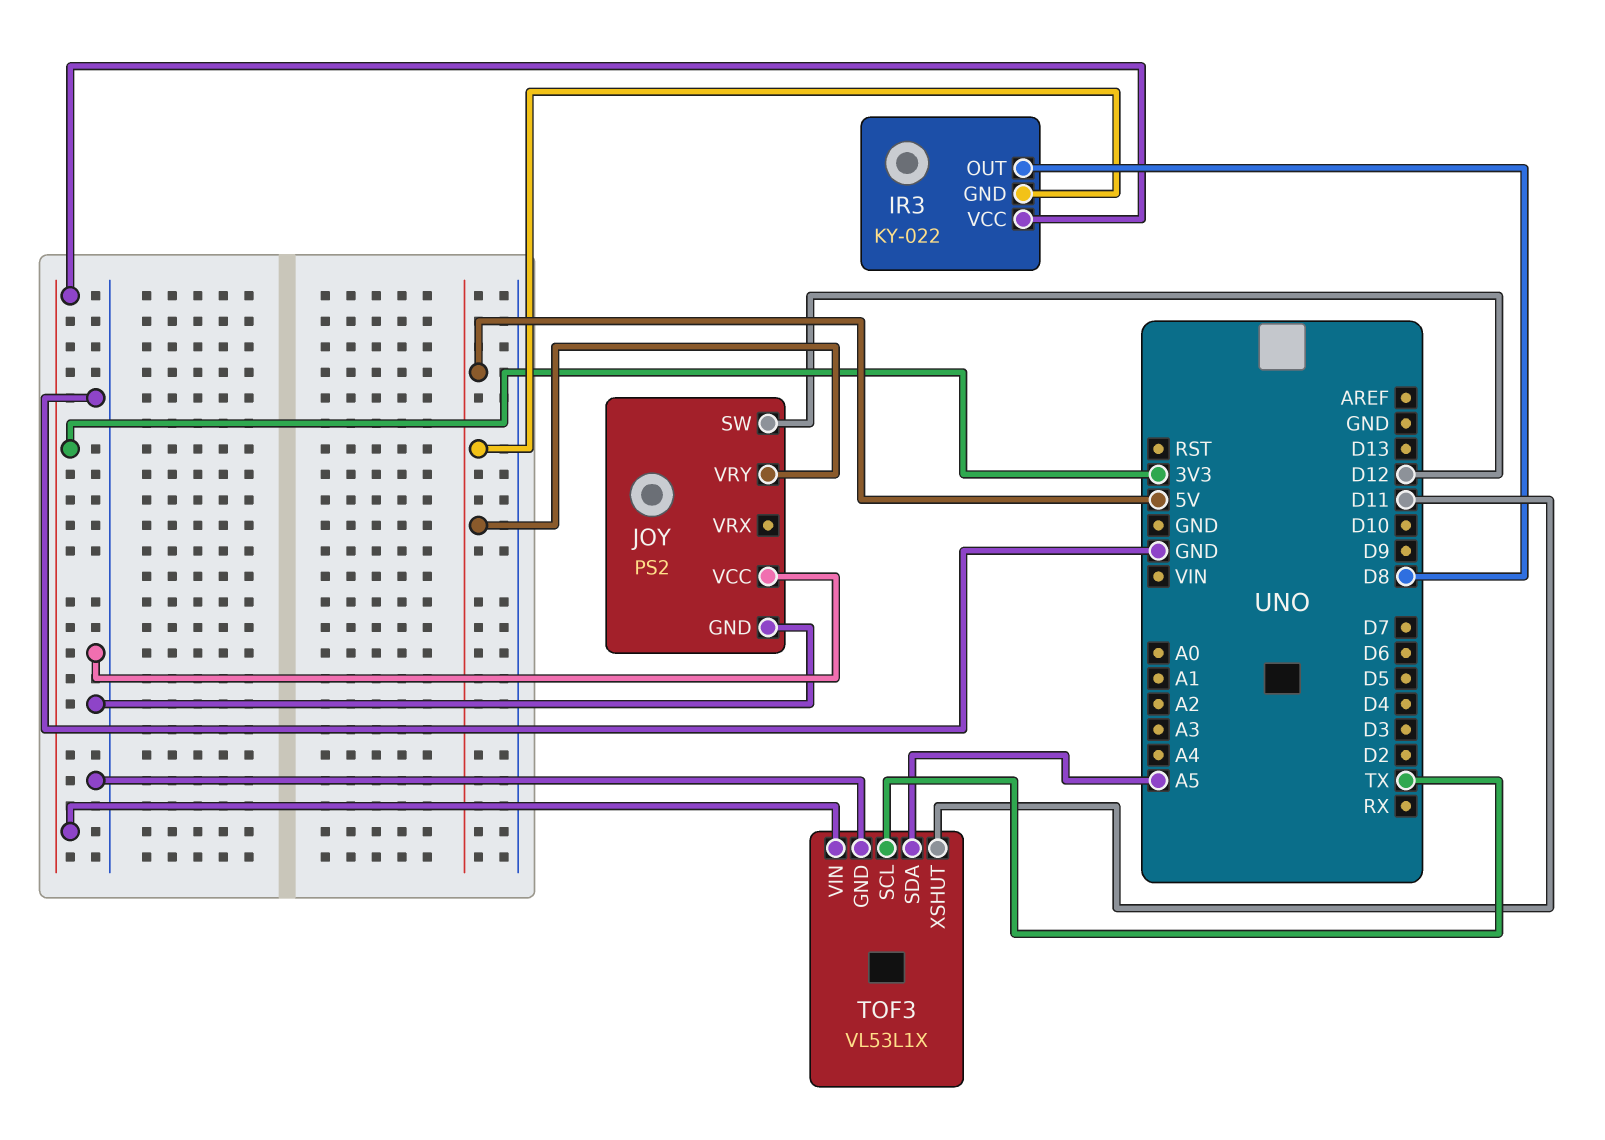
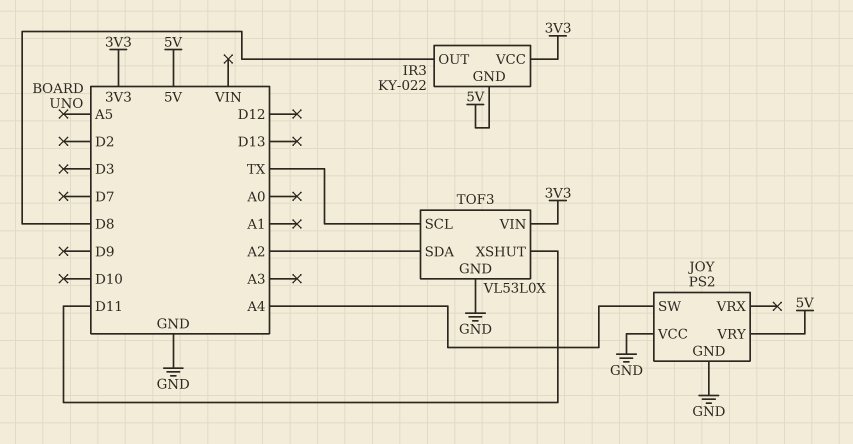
JOY pin SW: D12 -> A4
TOF3: VL53L1X -> VL53L0X
TOF3 pin SDA: A5 -> A2

